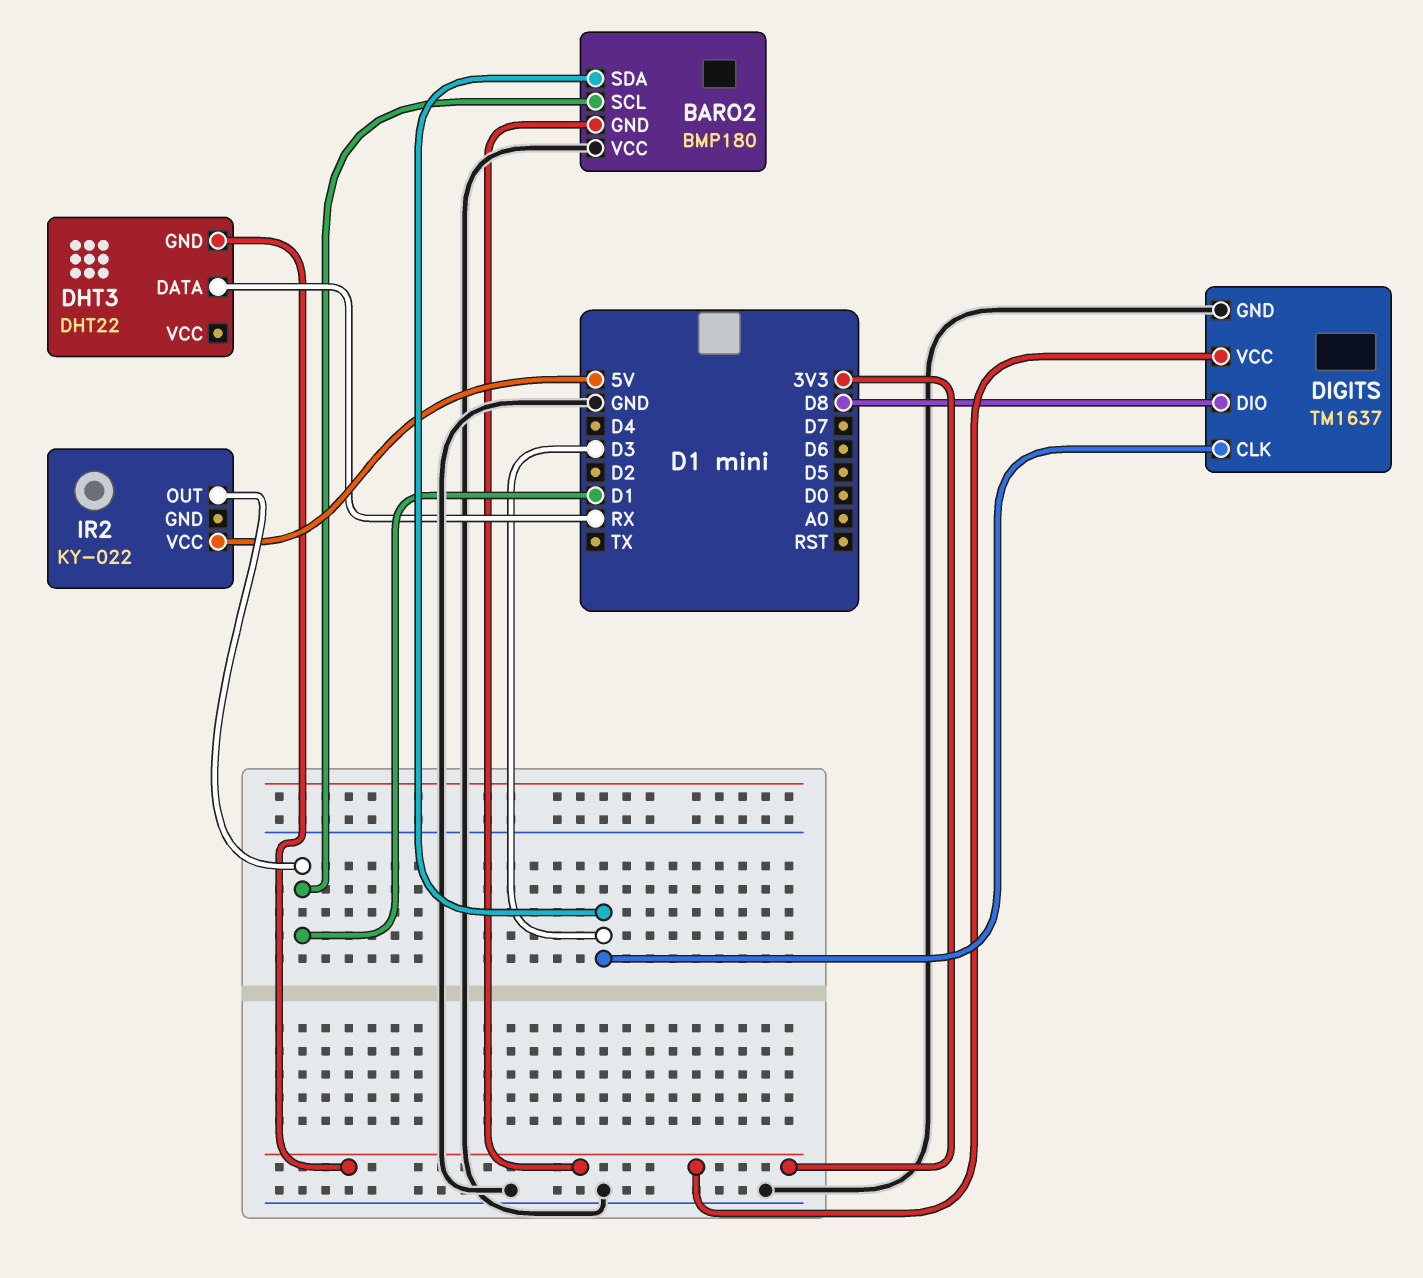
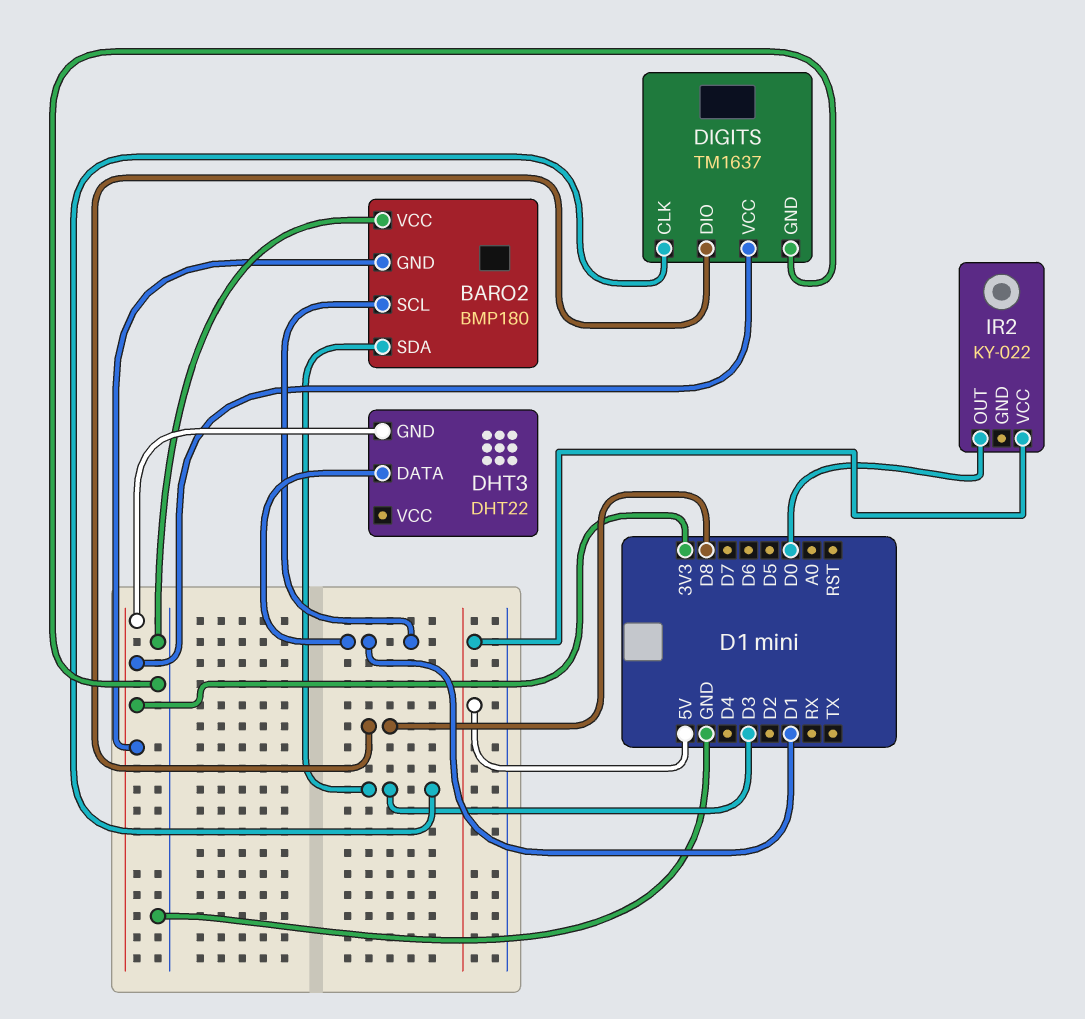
DHT3 pin DATA: RX -> D1
IR2 pin OUT: D1 -> D0

